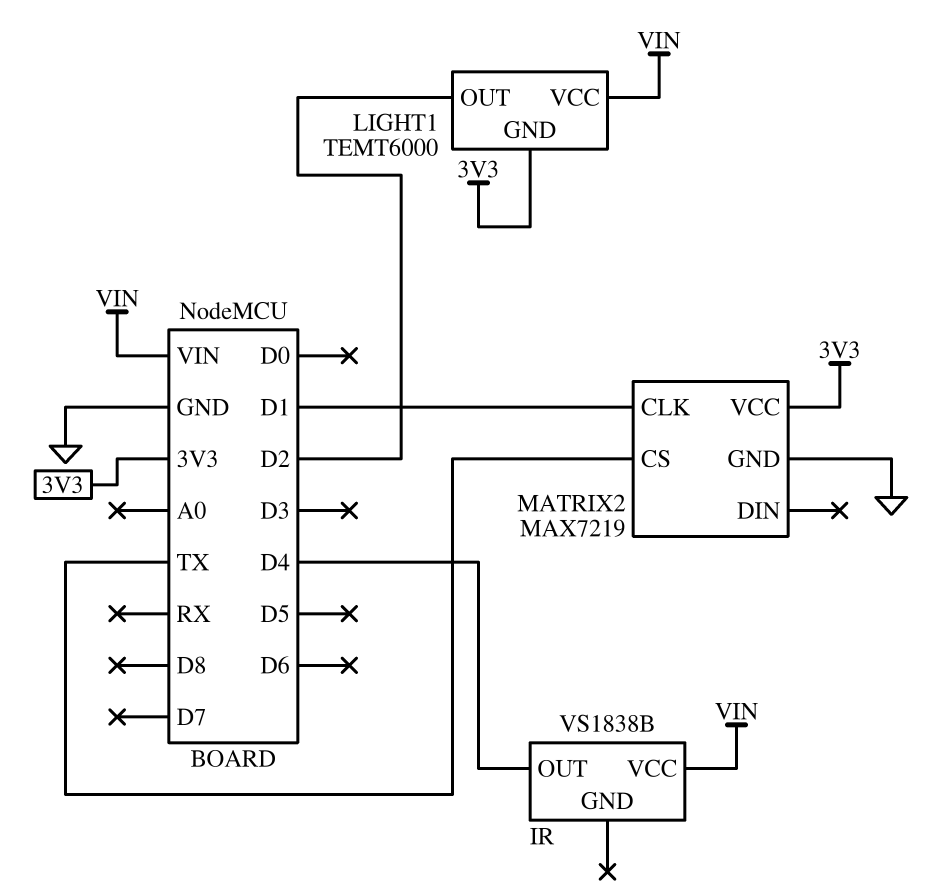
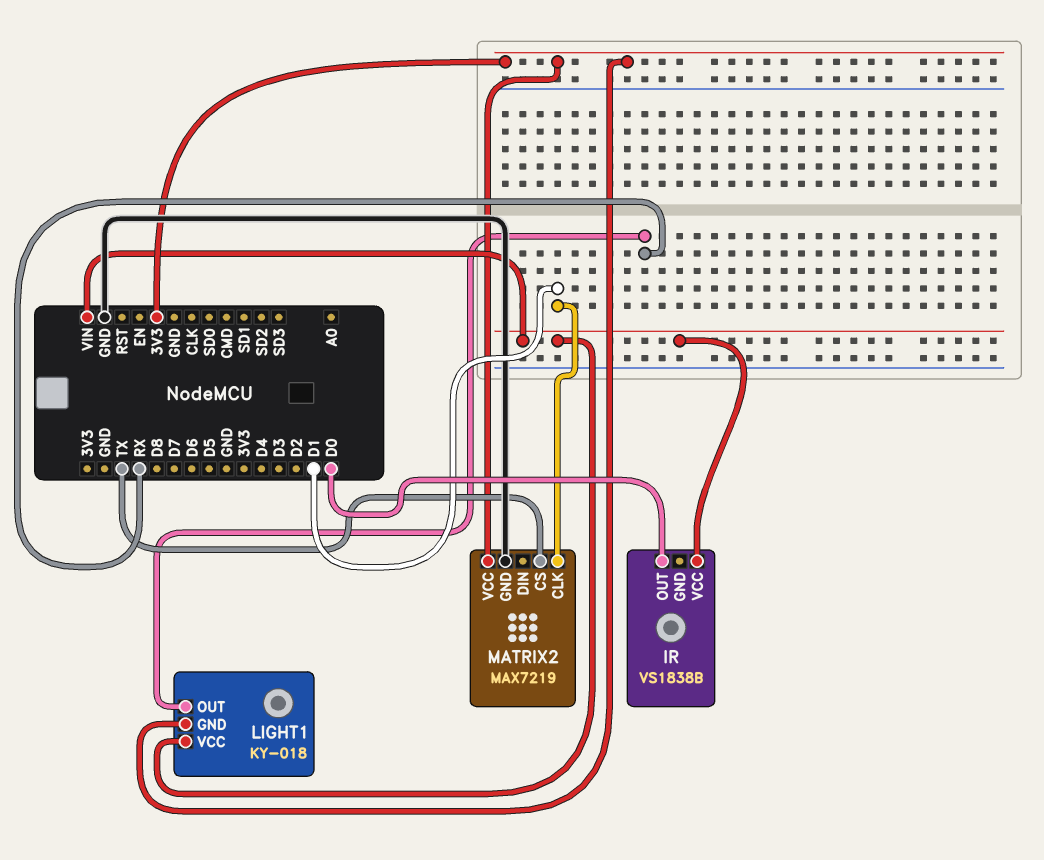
IR pin OUT: D4 -> D0
LIGHT1: TEMT6000 -> KY-018
LIGHT1 pin OUT: D2 -> RX

